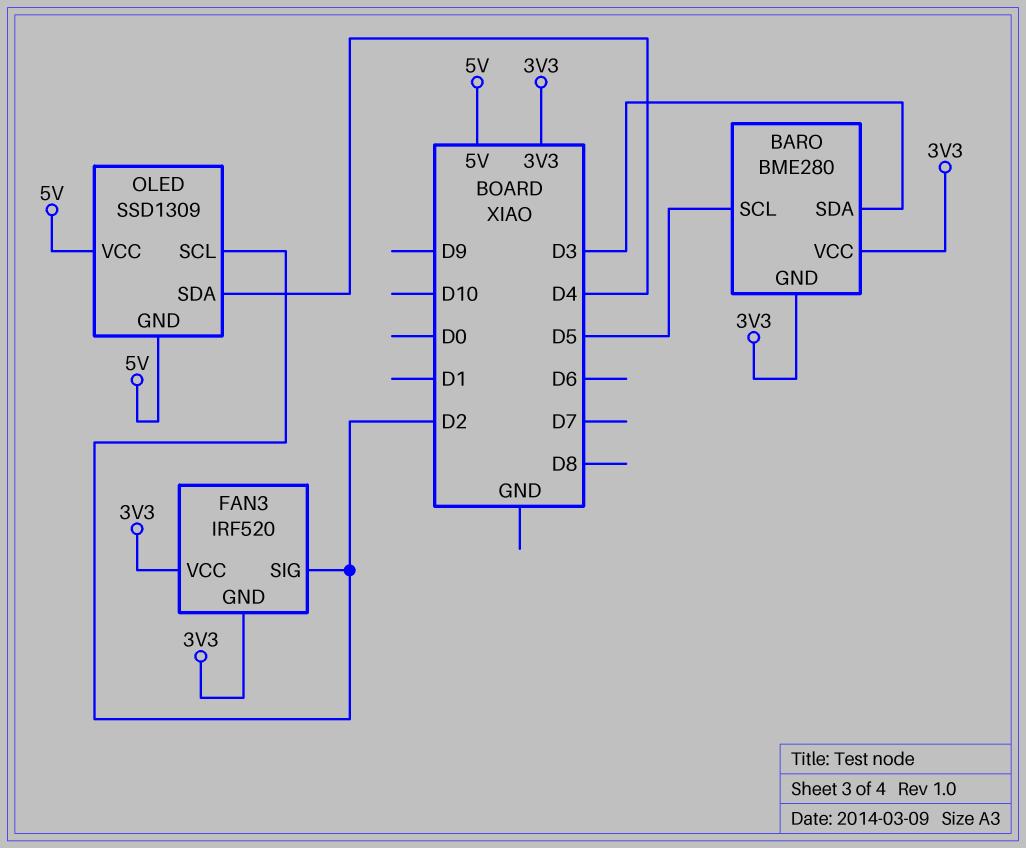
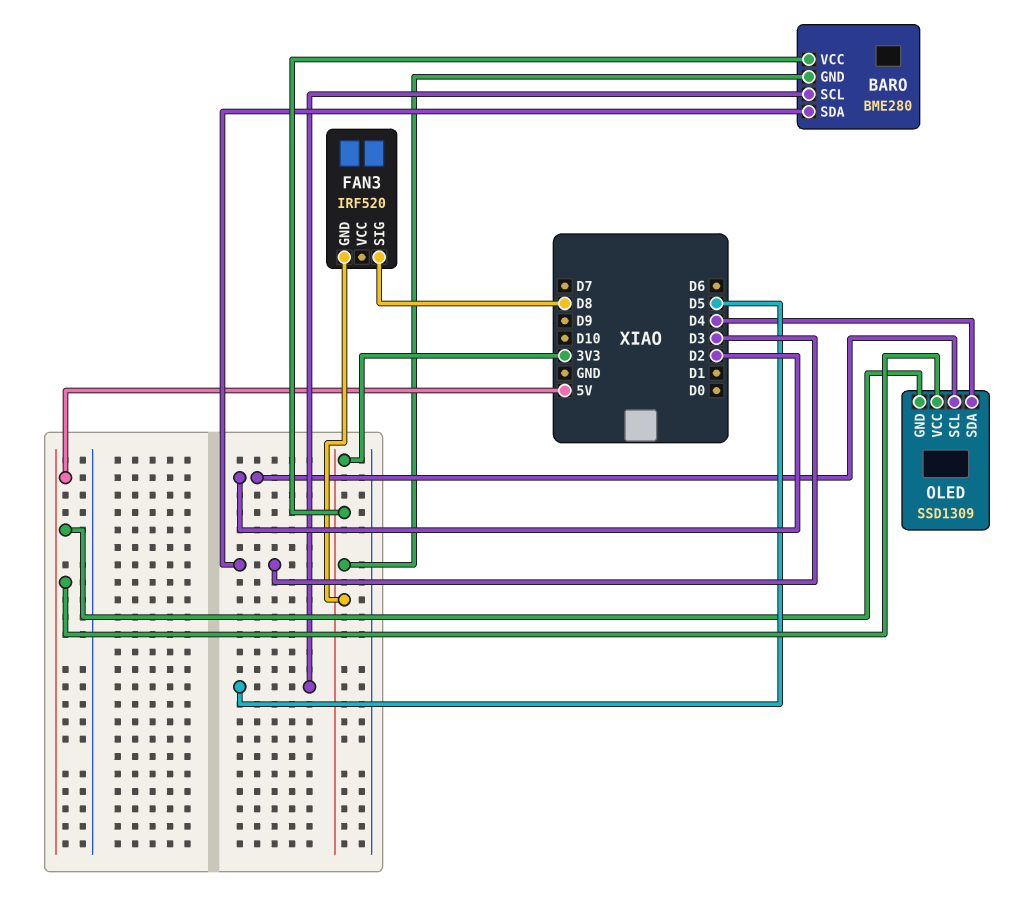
FAN3 pin SIG: D2 -> D8
FAN3 pin VCC: 3V3 -> none

